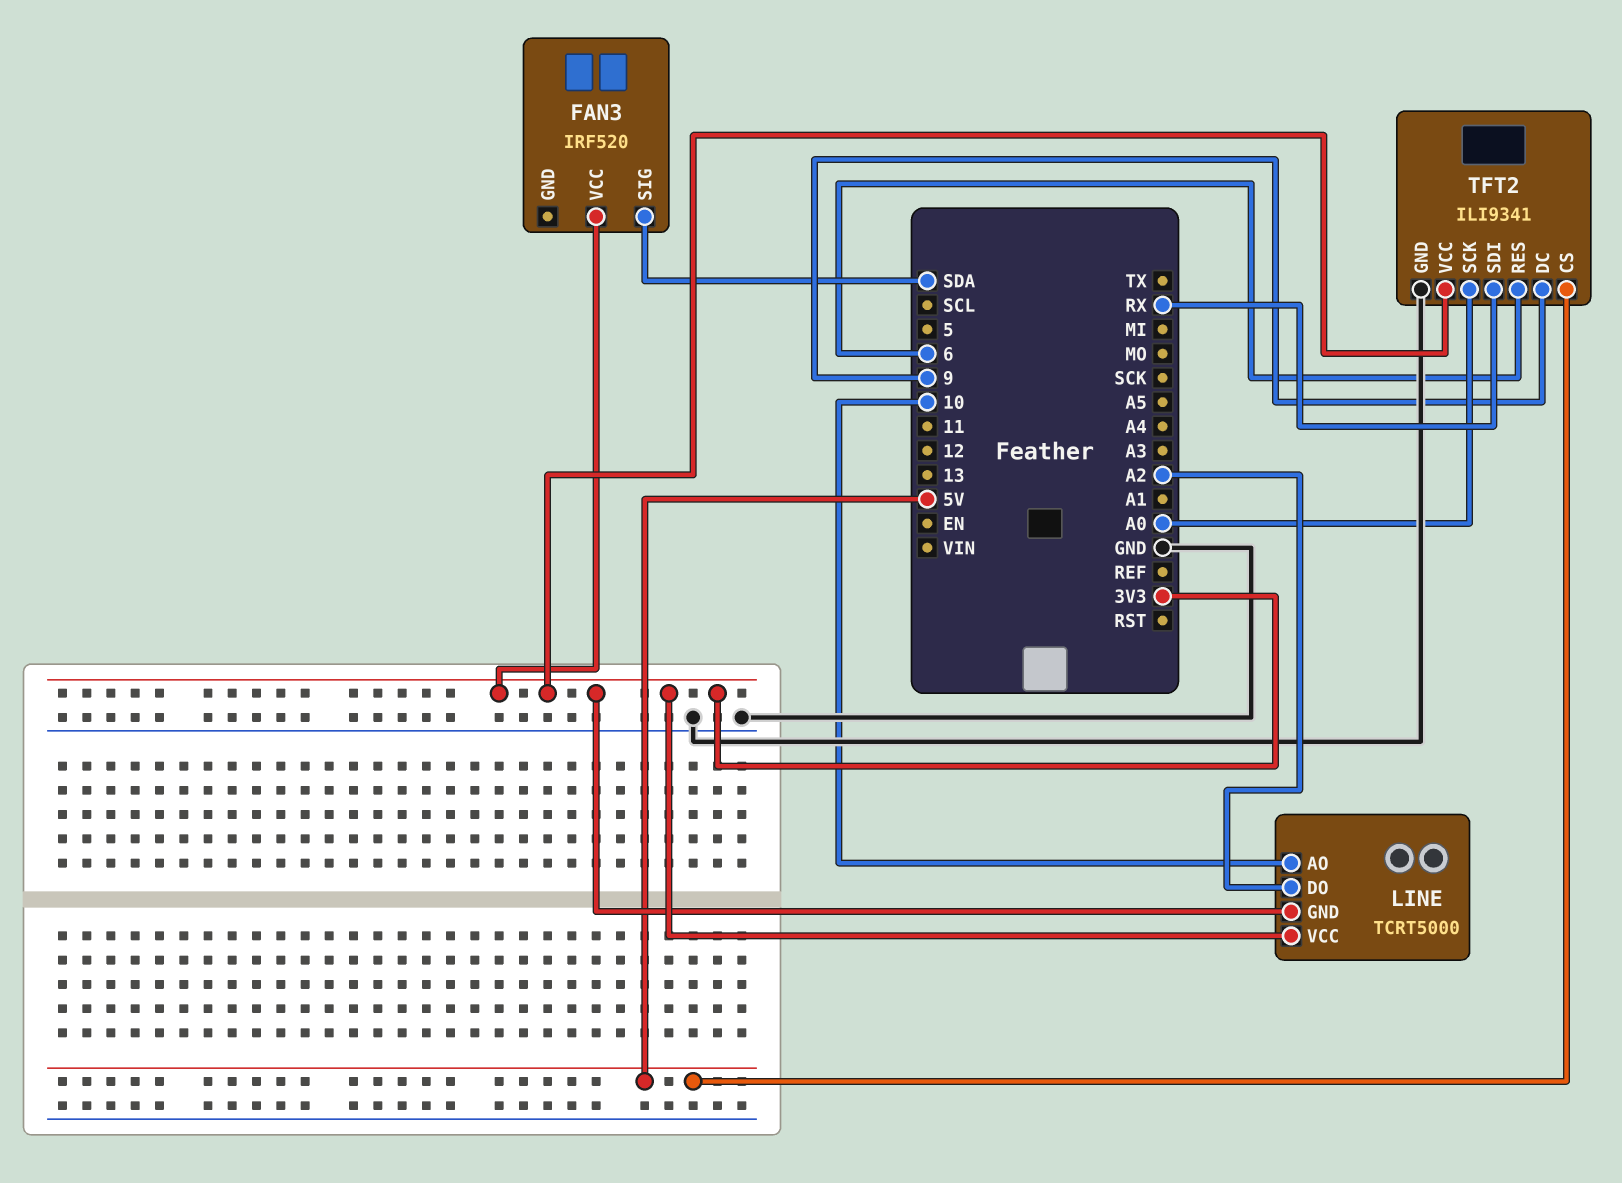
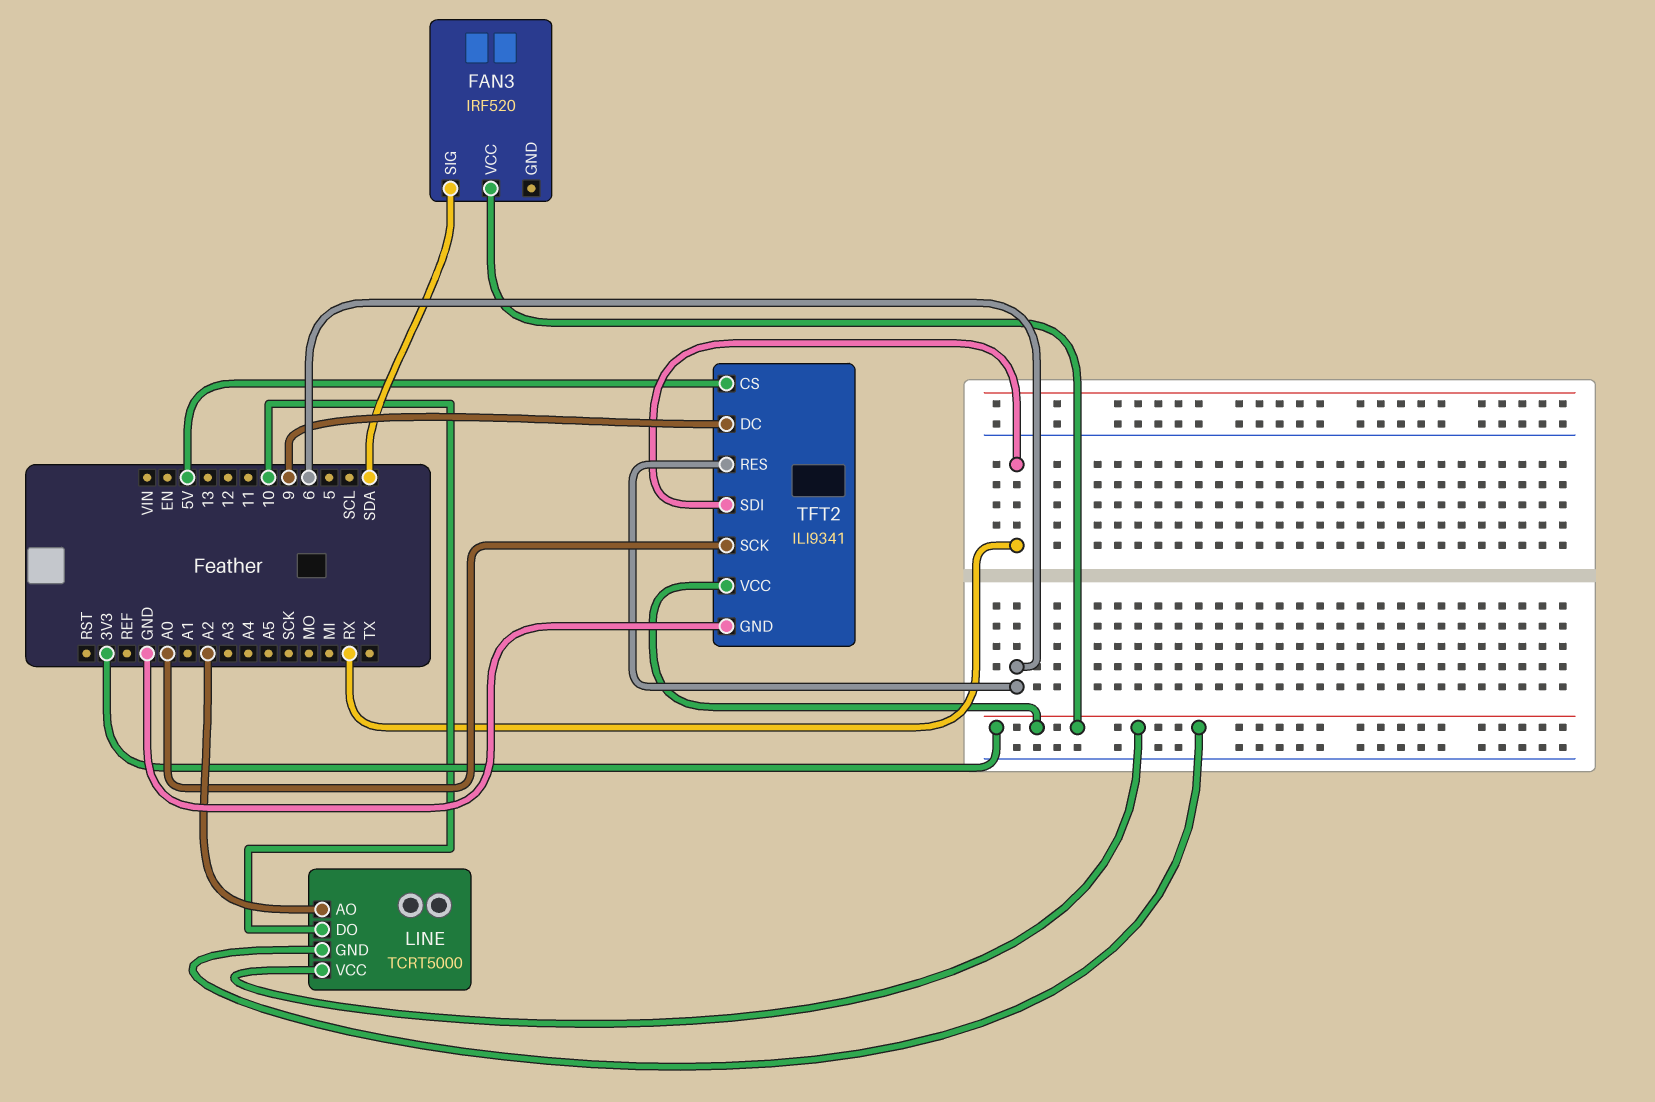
LINE pin AO: 10 -> A2
LINE pin DO: A2 -> 10

